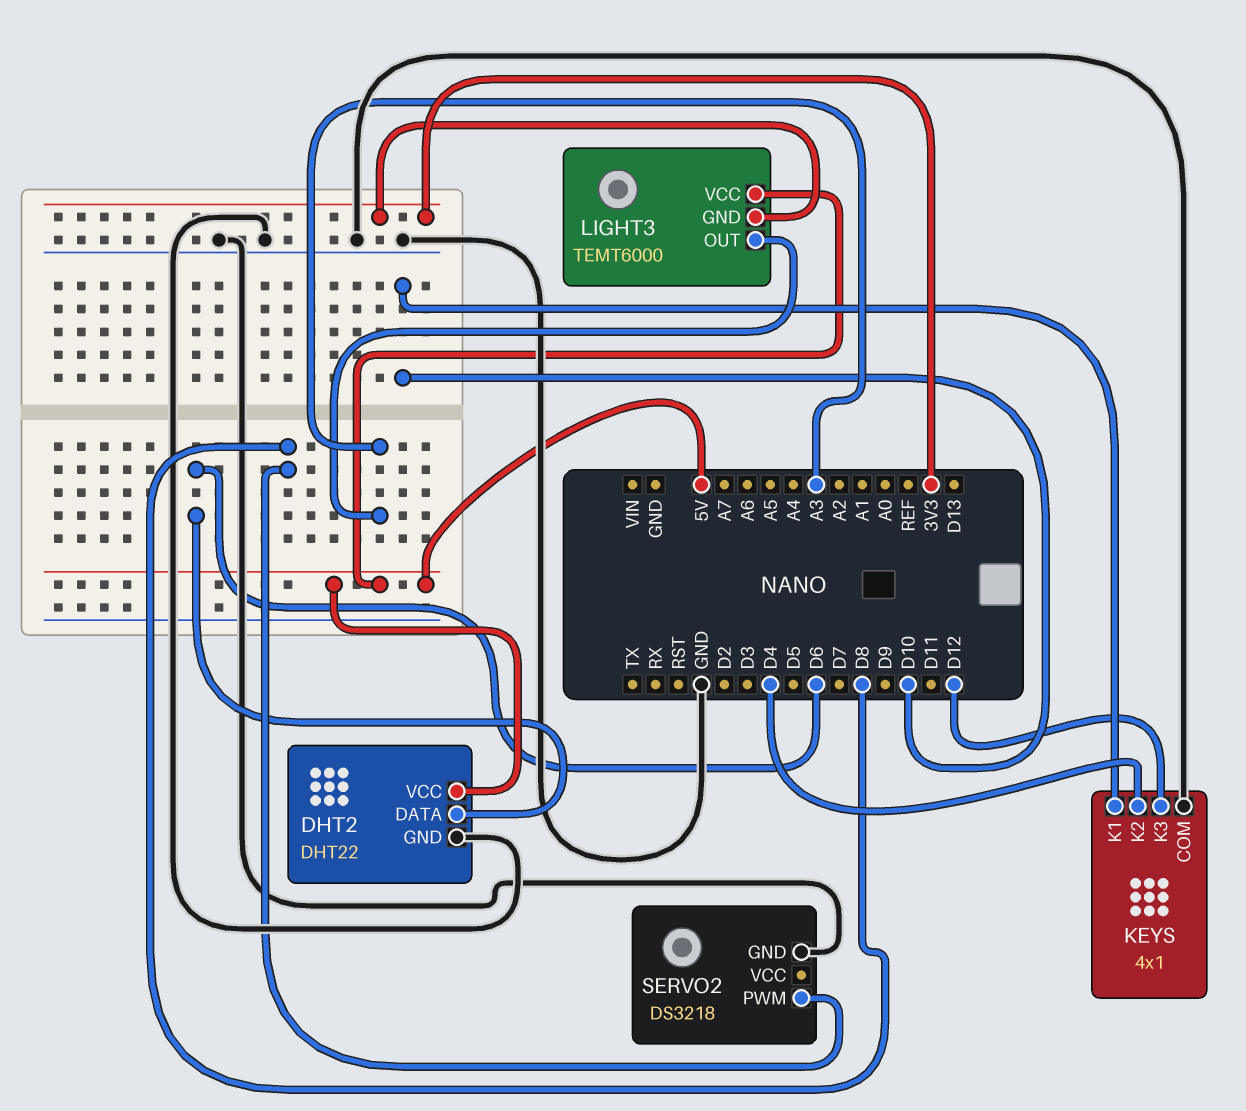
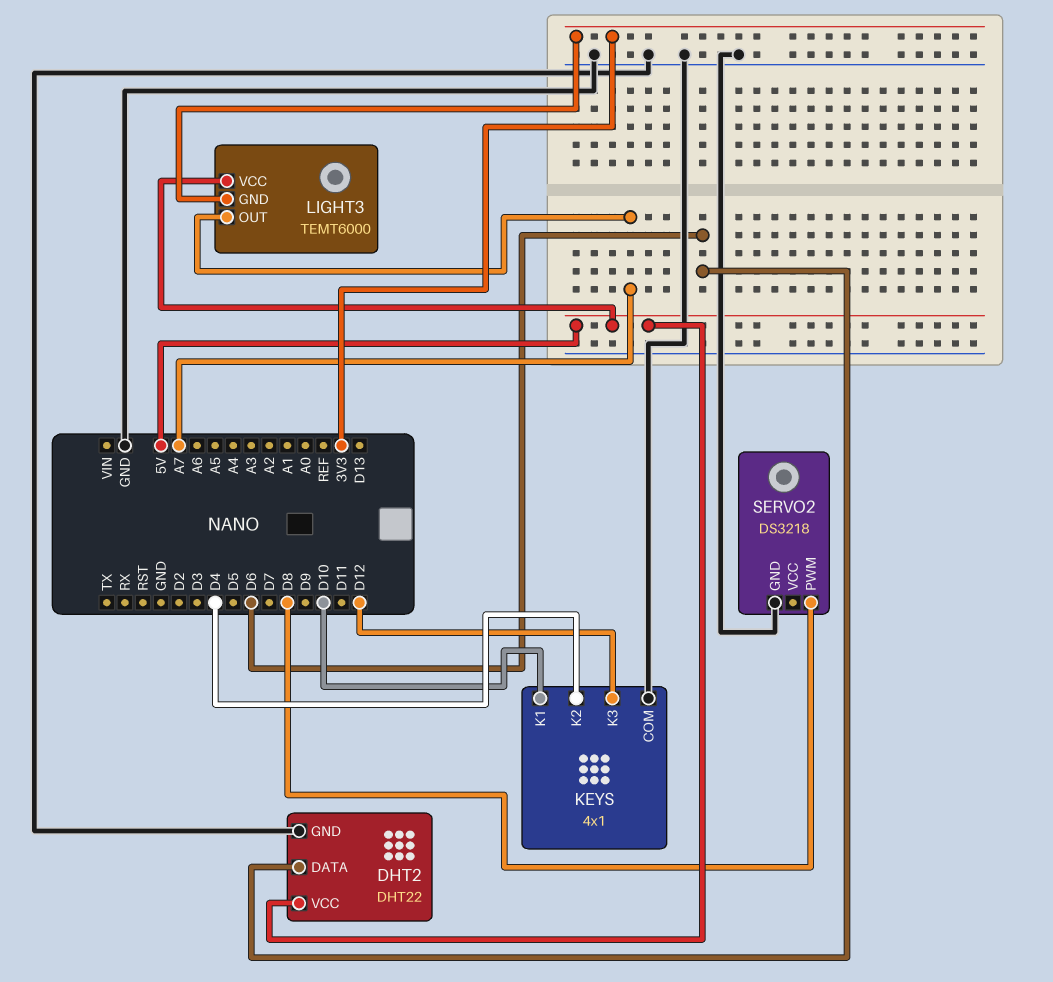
LIGHT3 pin OUT: A3 -> A7

